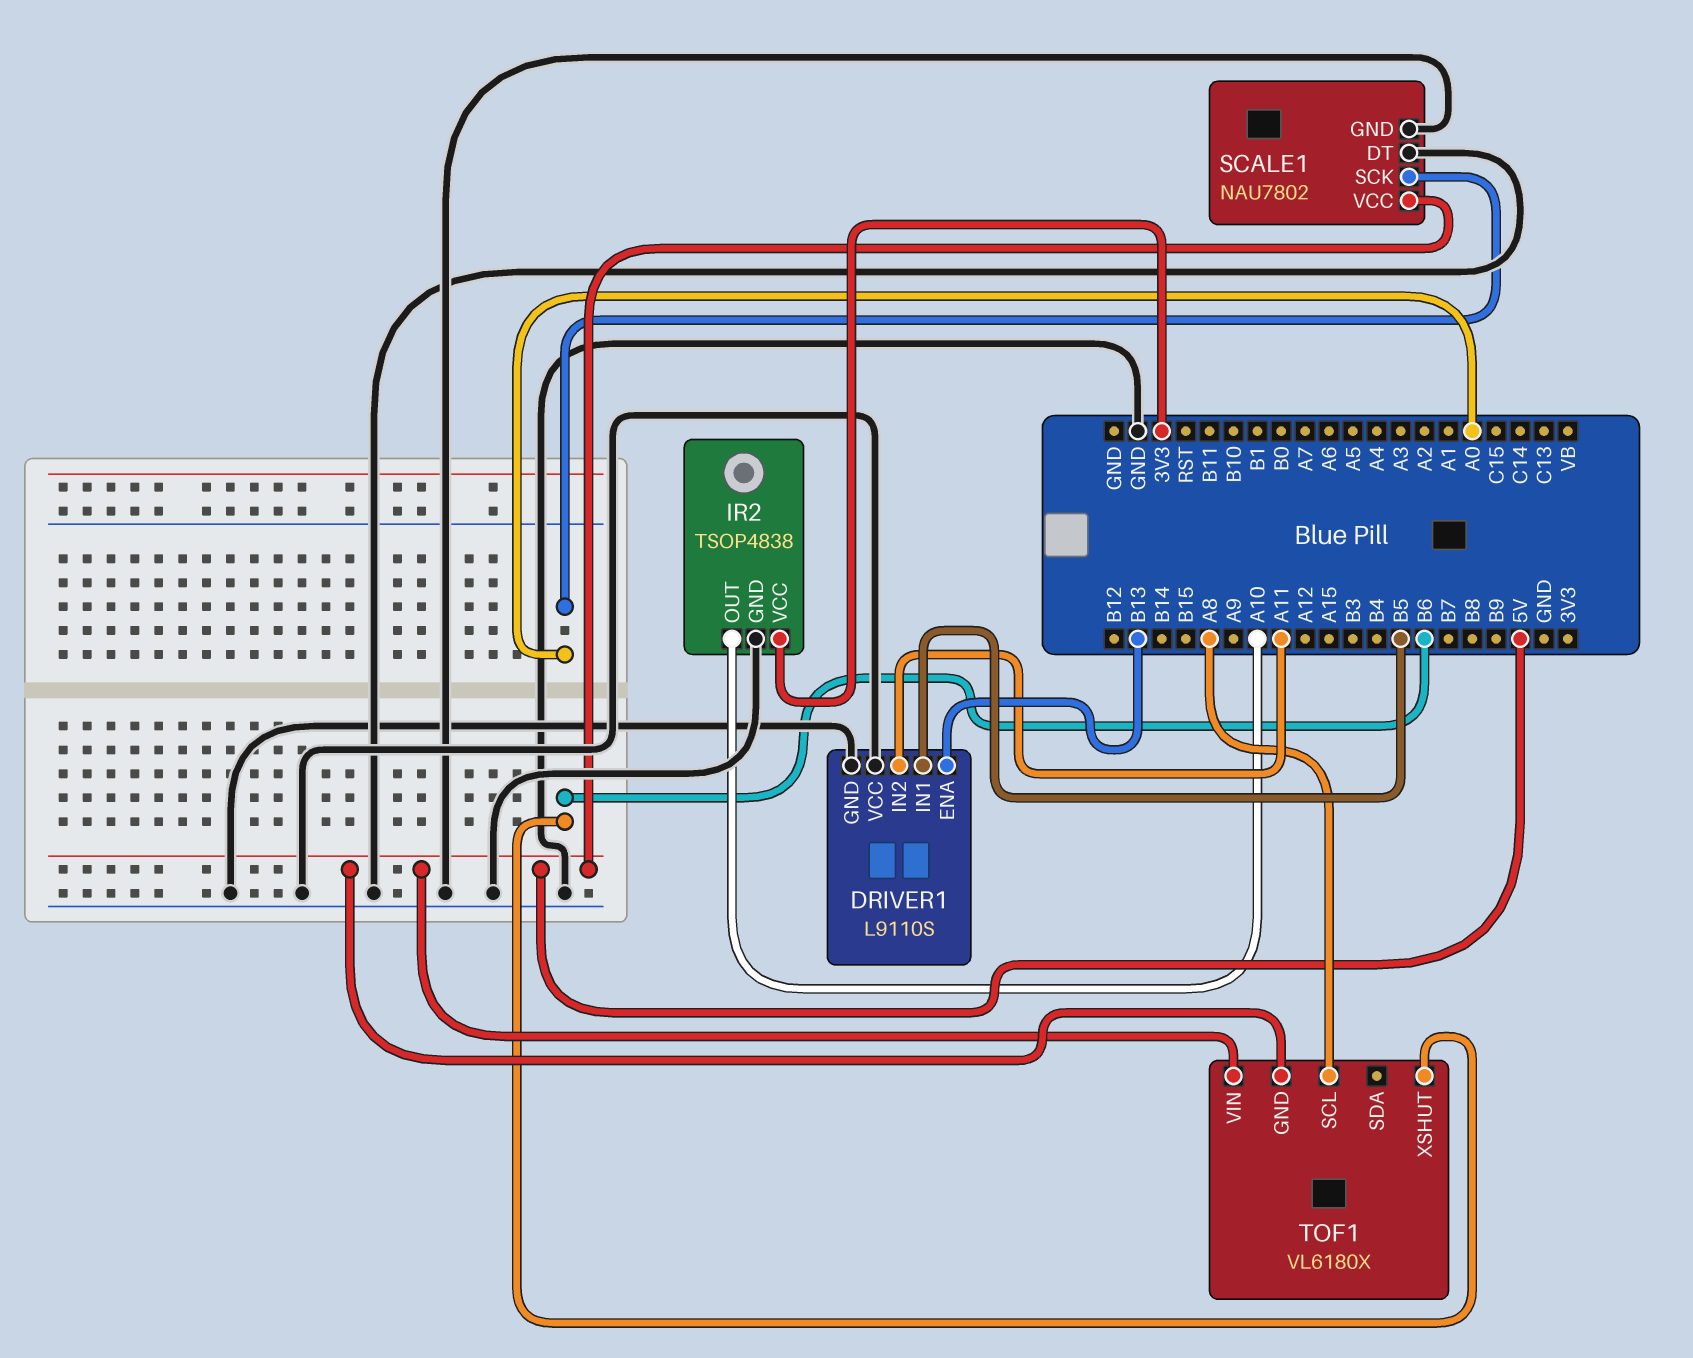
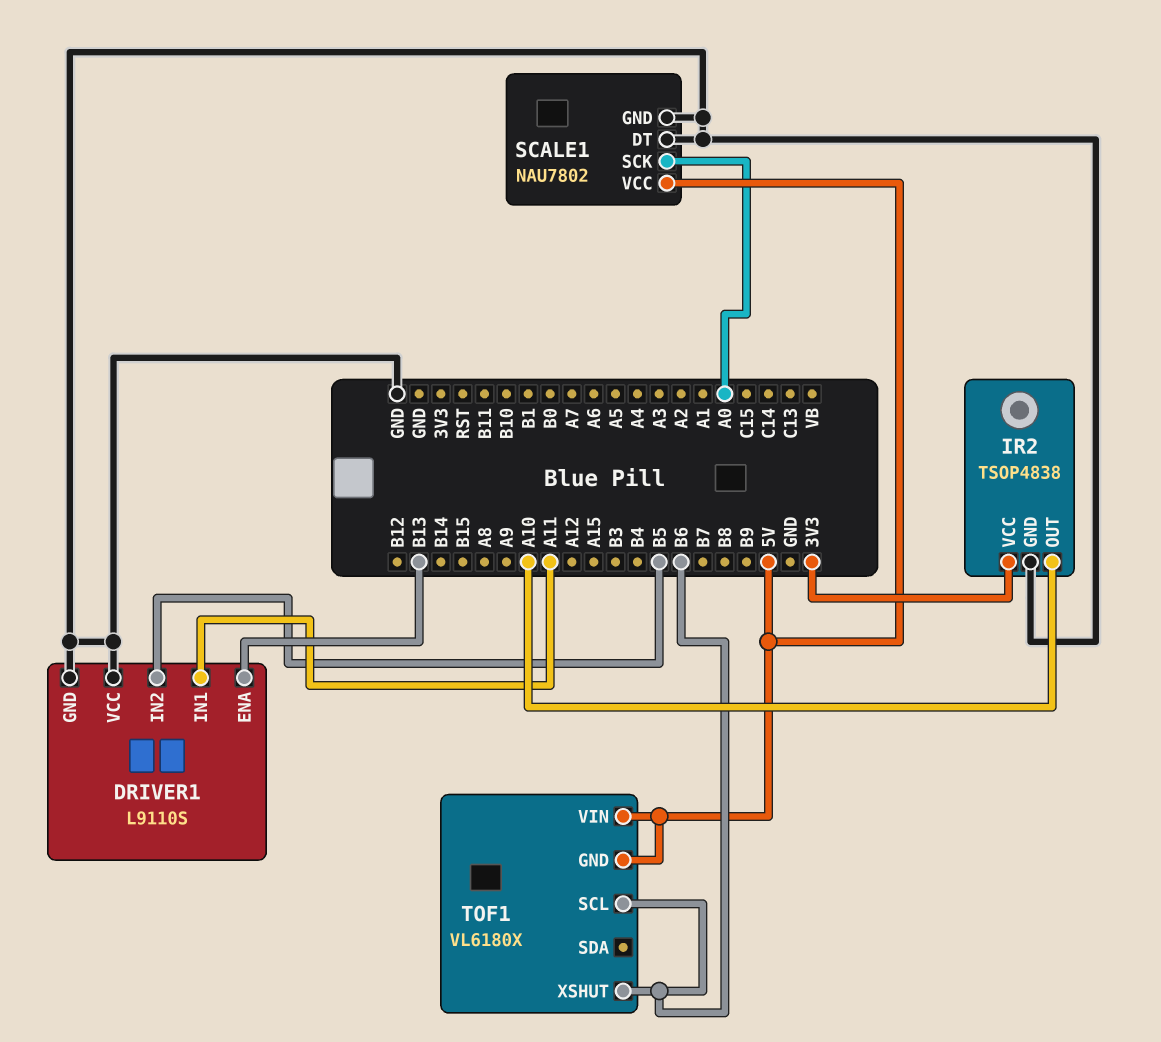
DRIVER1 pin IN1: B5 -> A11
DRIVER1 pin IN2: A11 -> B5
TOF1 pin SCL: A8 -> B6

